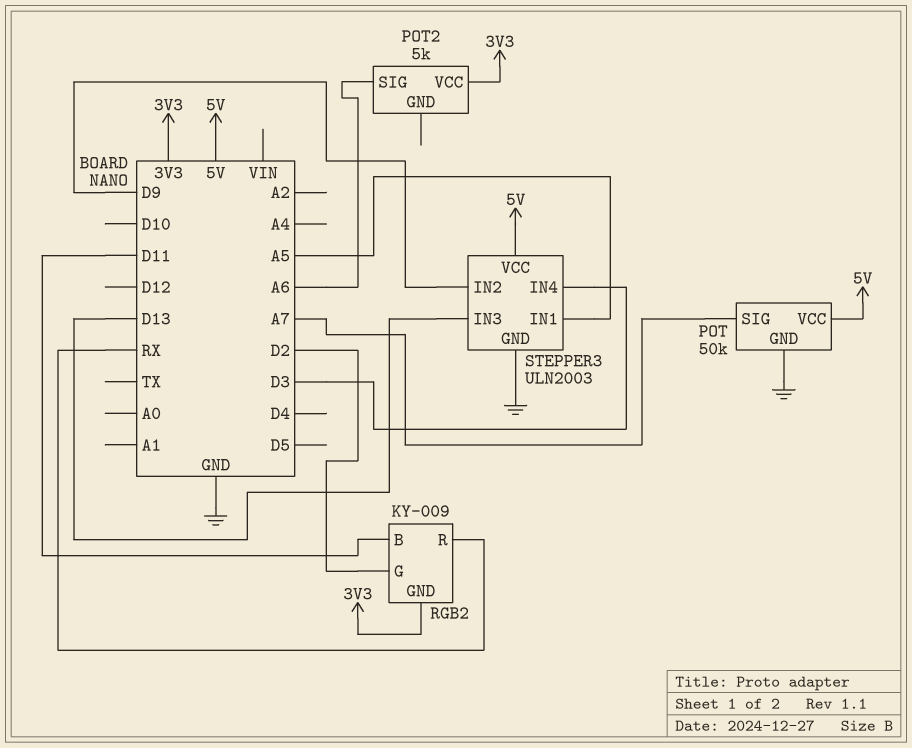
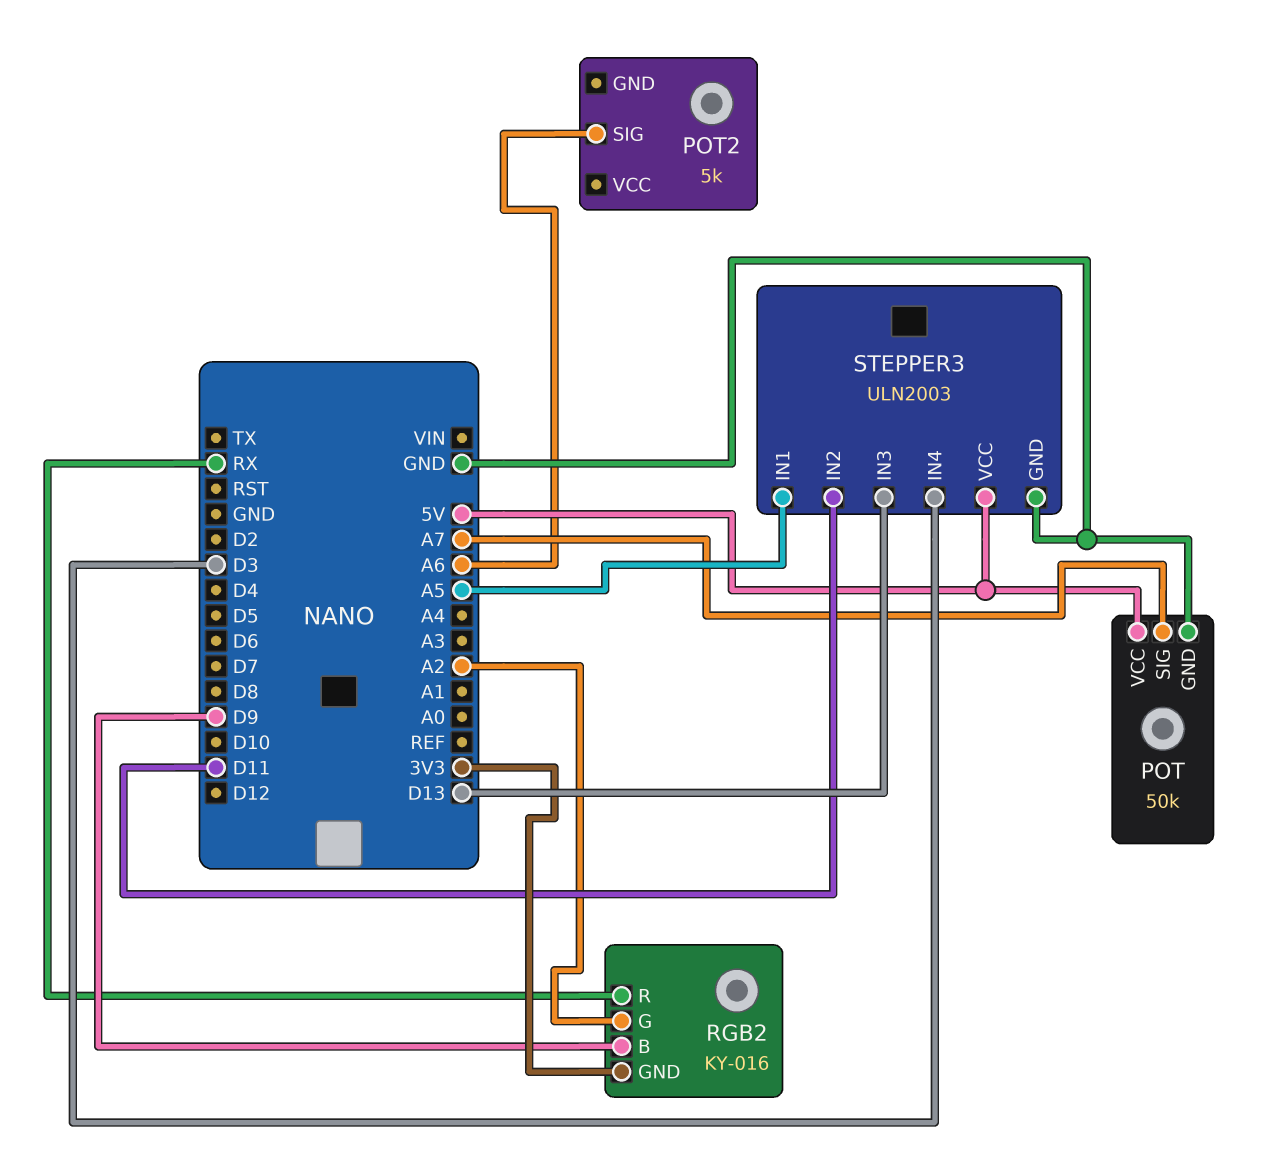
POT2 pin VCC: 3V3 -> none
RGB2: KY-009 -> KY-016
RGB2 pin B: D11 -> D9
RGB2 pin G: D2 -> A2
STEPPER3 pin IN2: D9 -> D11

